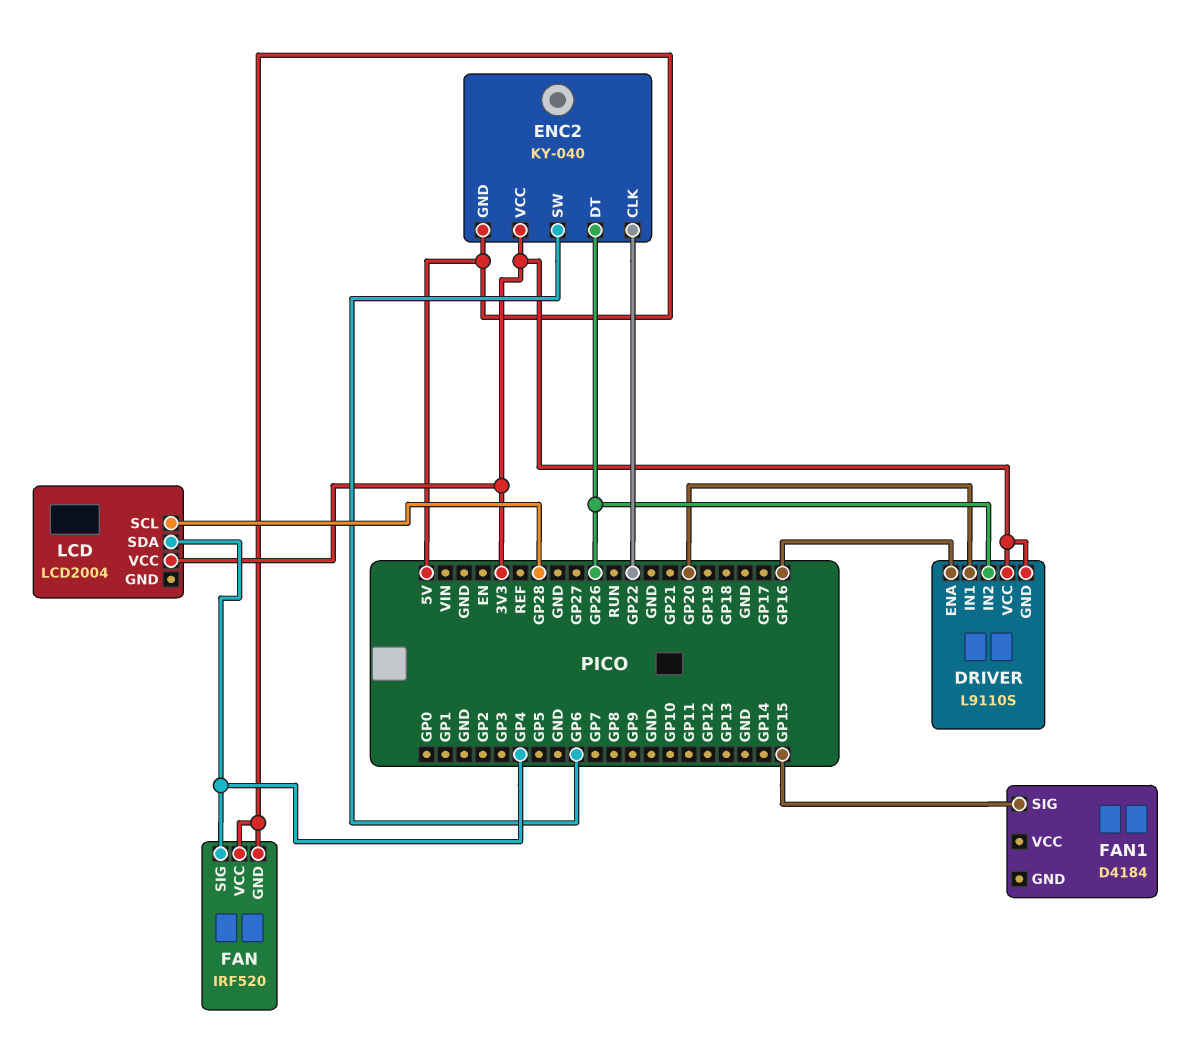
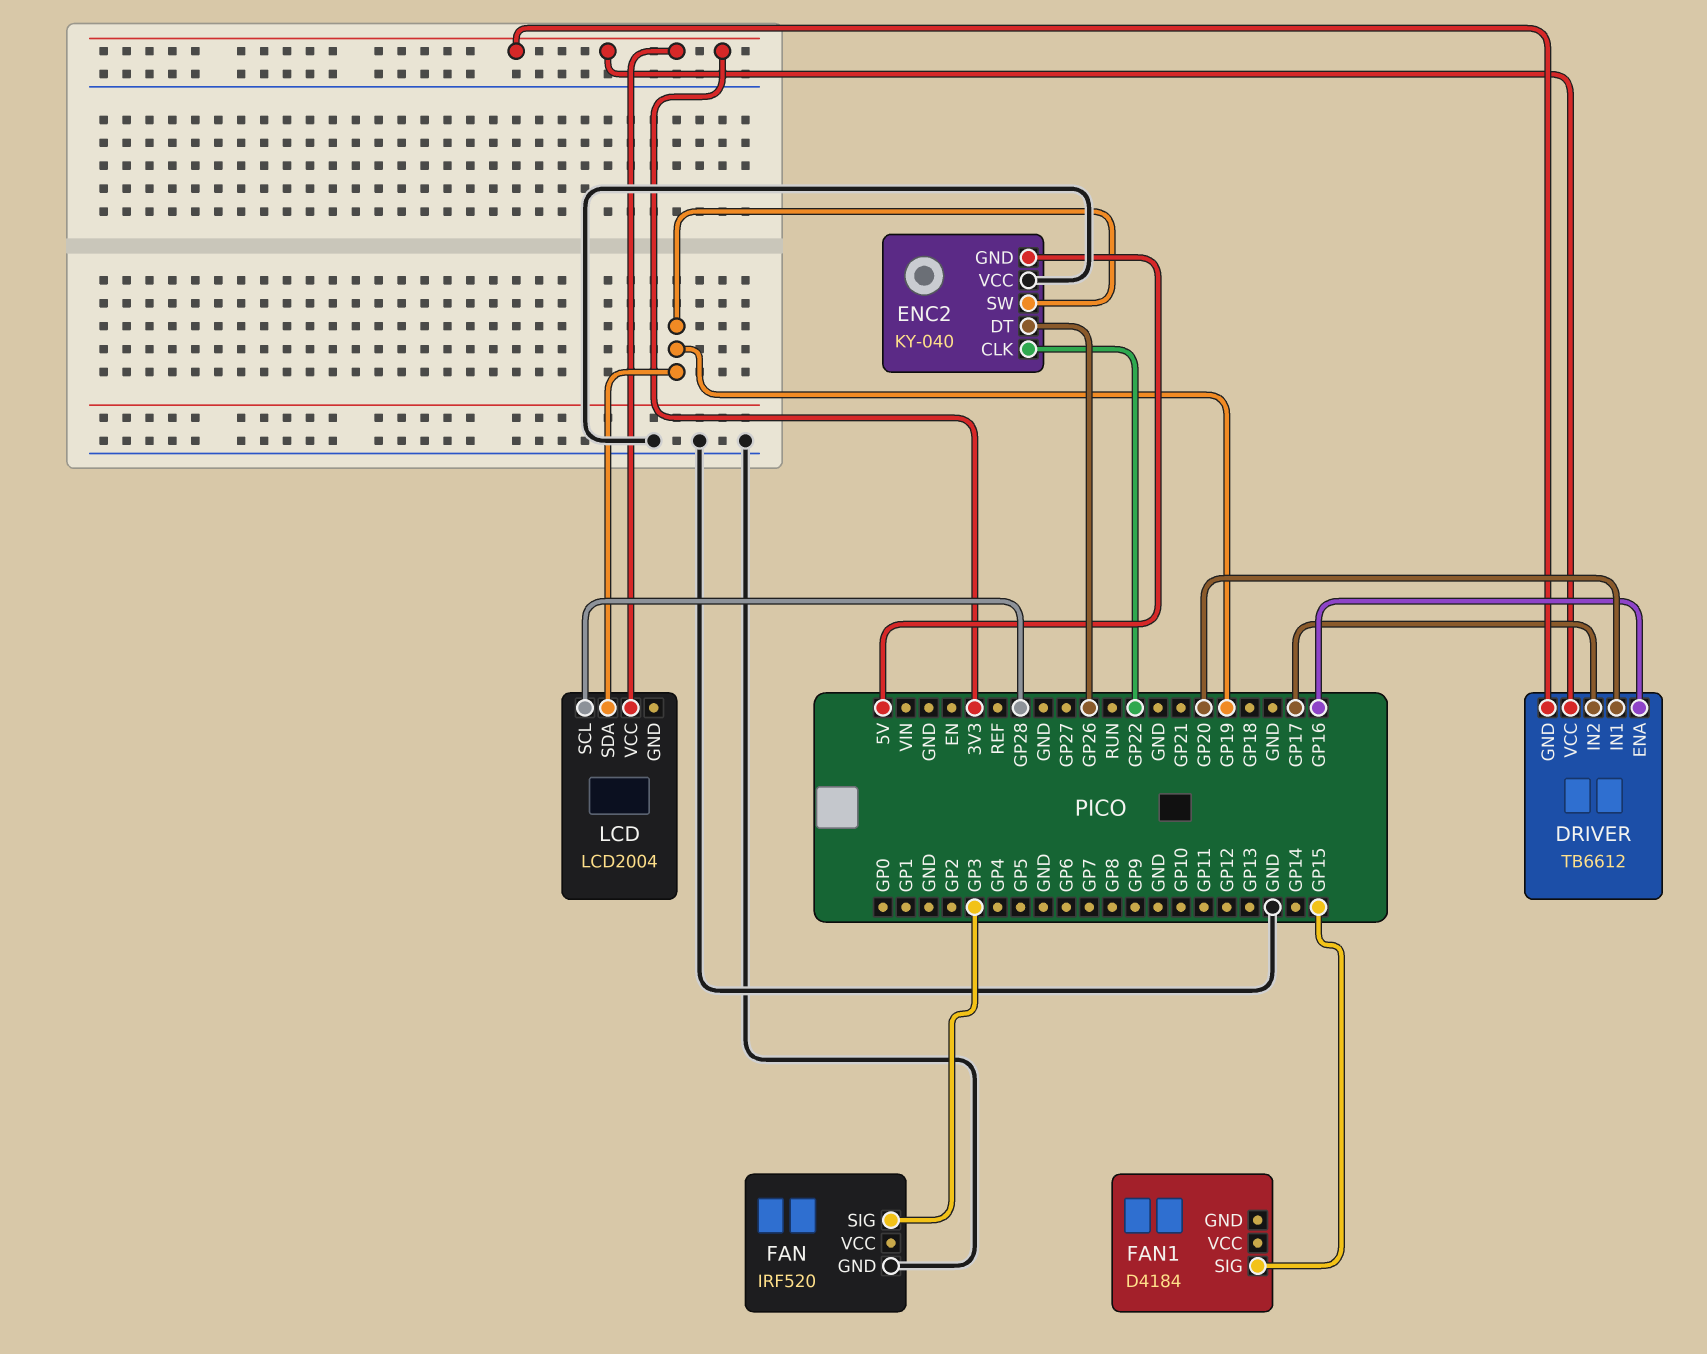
DRIVER: L9110S -> TB6612
DRIVER pin IN2: GP26 -> GP17
ENC2 pin SW: GP6 -> GP19
ENC2 pin VCC: 3V3 -> GND
FAN pin GND: 5V -> GND
FAN pin SIG: GP4 -> GP3
FAN pin VCC: 5V -> none
LCD pin SDA: GP4 -> GP19

